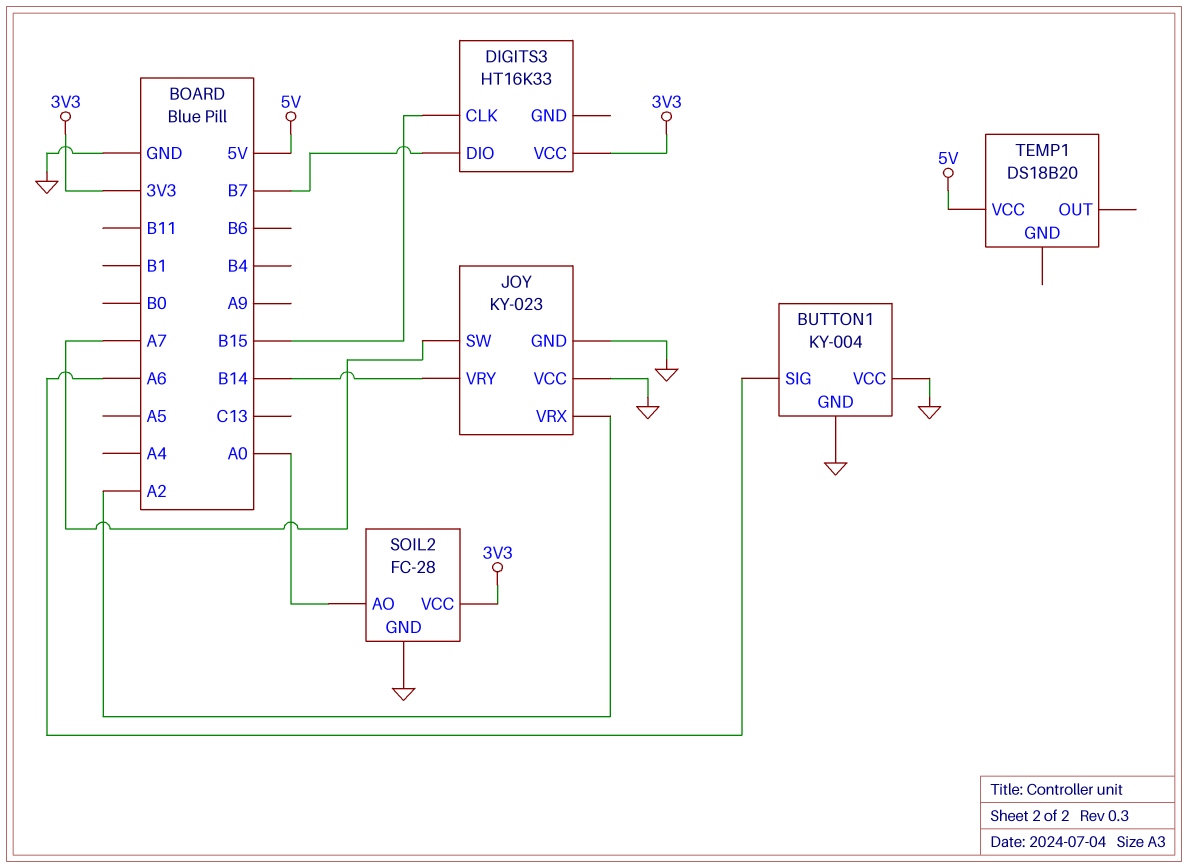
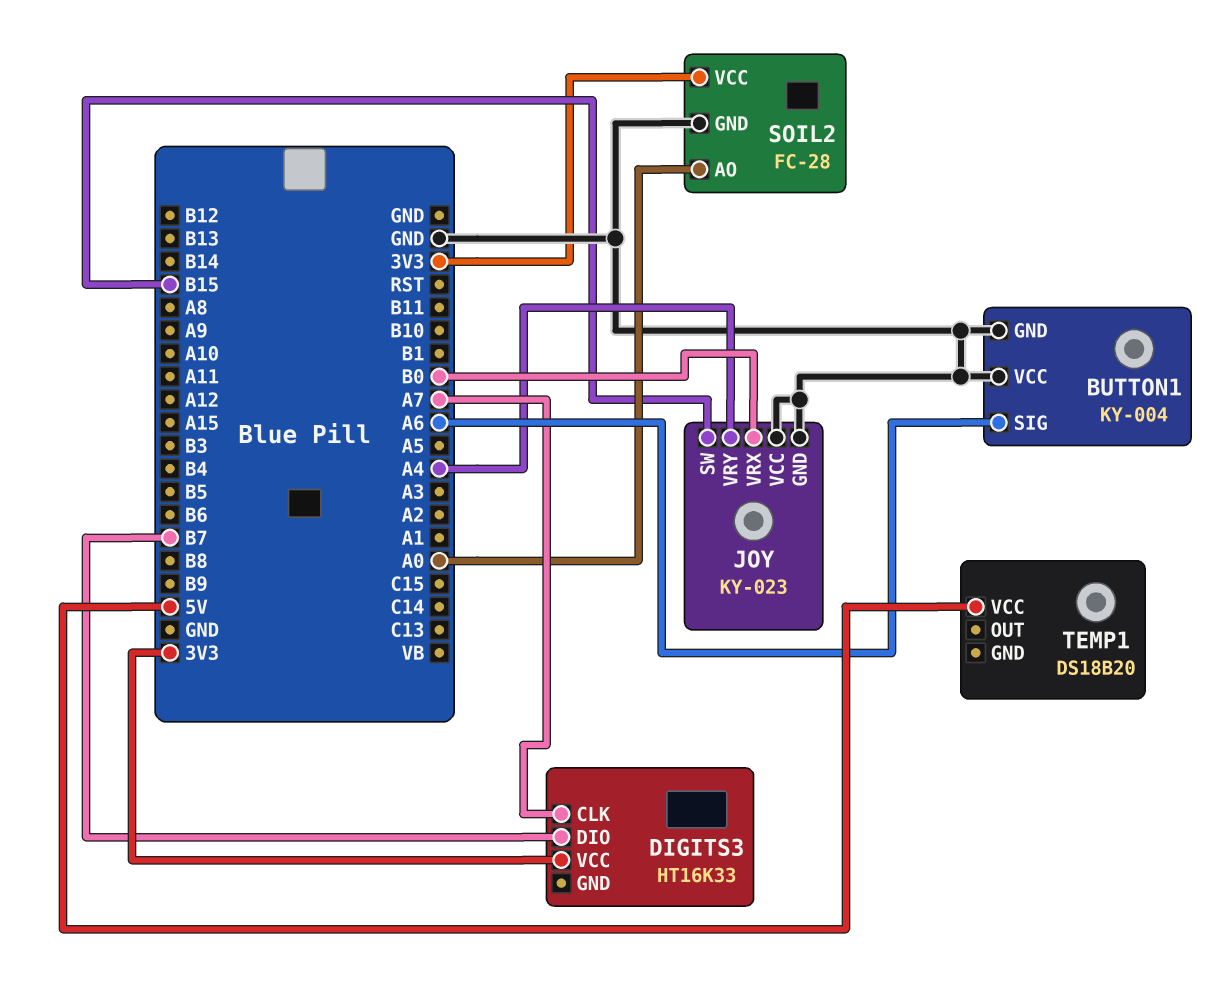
DIGITS3 pin CLK: B15 -> A7
JOY pin SW: A7 -> B15
JOY pin VRX: A2 -> B0
JOY pin VRY: B14 -> A4

